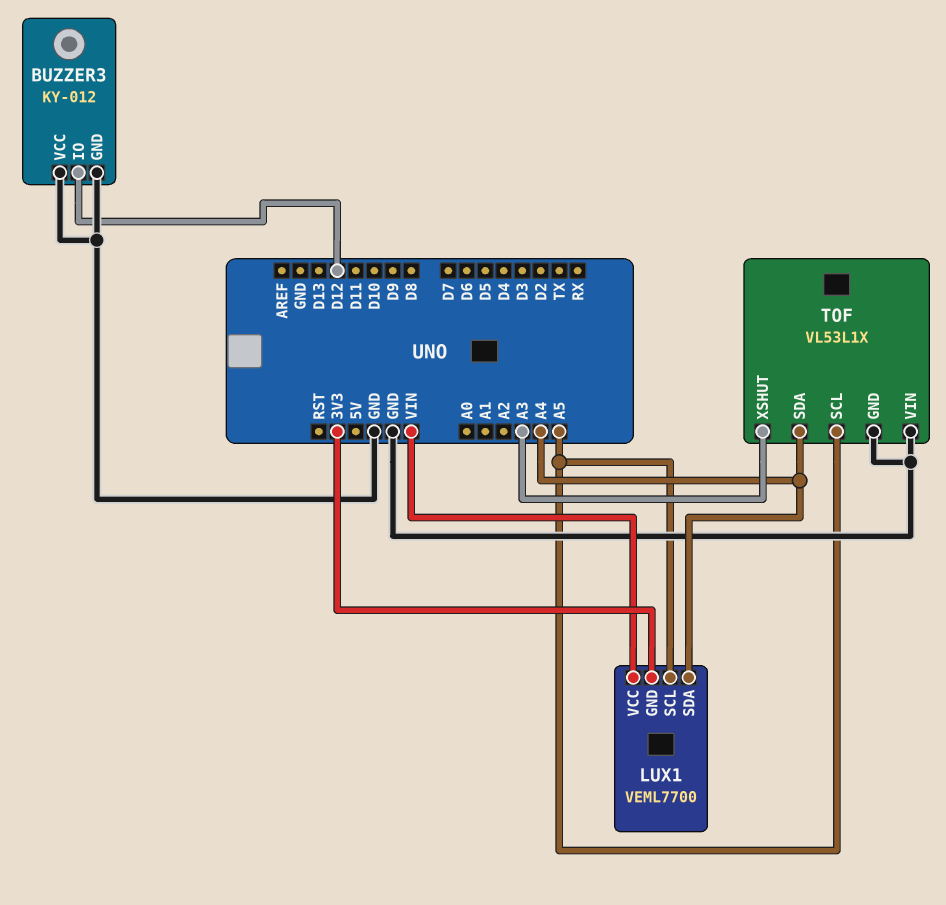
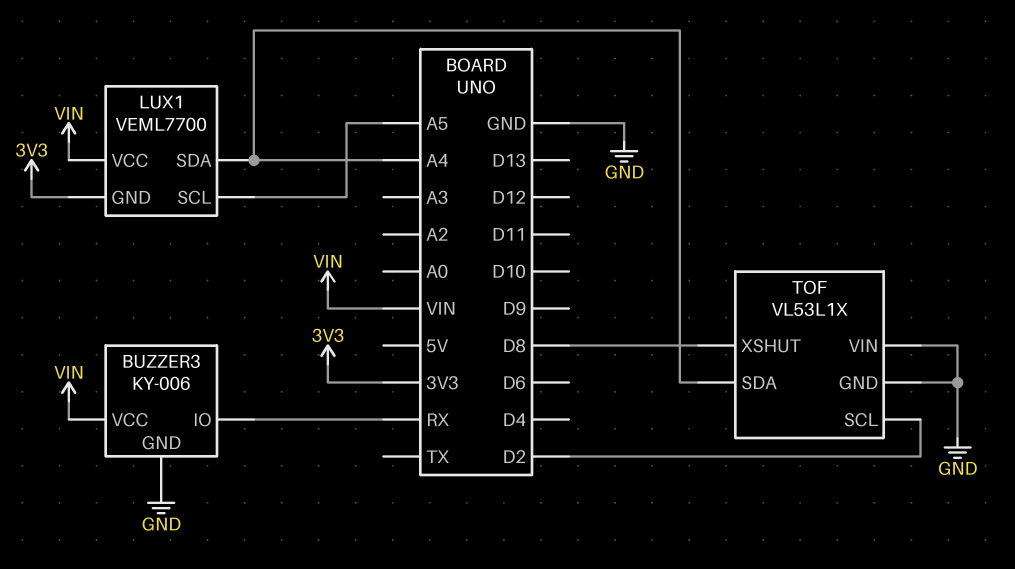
BUZZER3: KY-012 -> KY-006
BUZZER3 pin IO: D12 -> RX
BUZZER3 pin VCC: GND -> VIN
TOF pin SCL: A5 -> D2
TOF pin XSHUT: A3 -> D8

